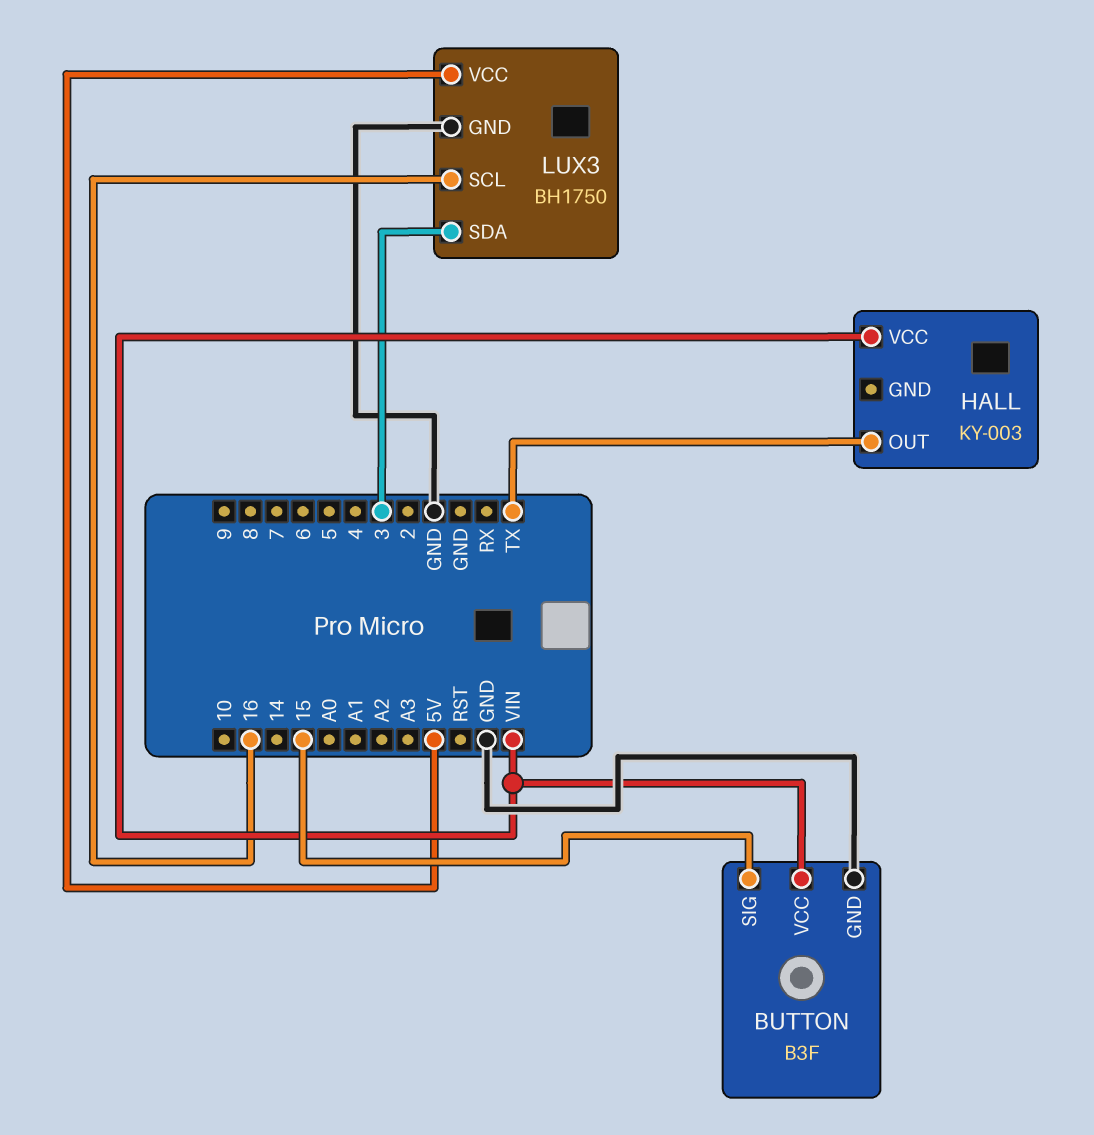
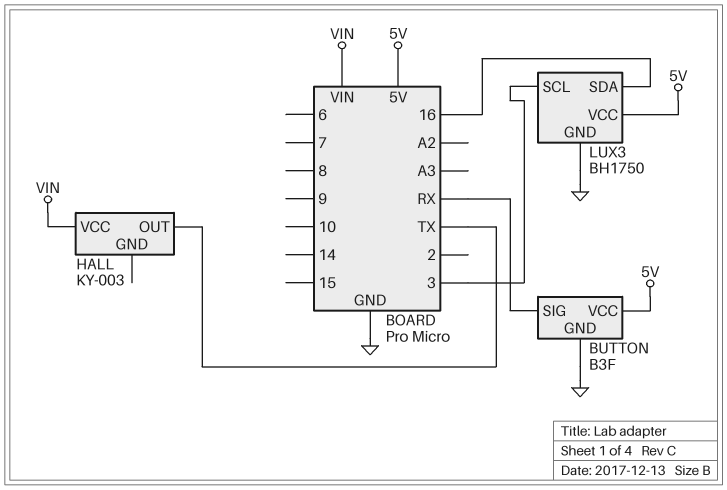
BUTTON pin SIG: 15 -> RX
BUTTON pin VCC: VIN -> 5V
LUX3 pin SCL: 16 -> 3
LUX3 pin SDA: 3 -> 16

